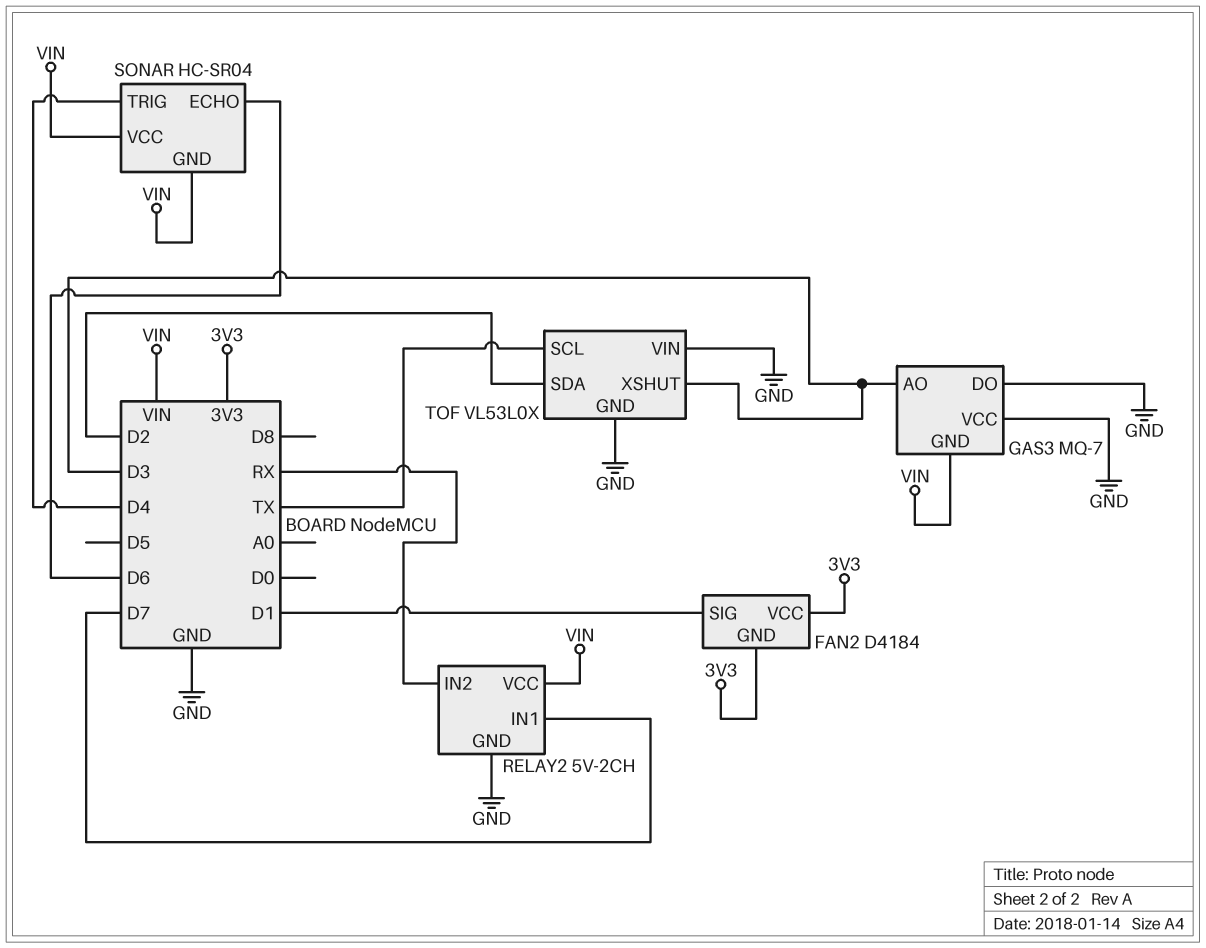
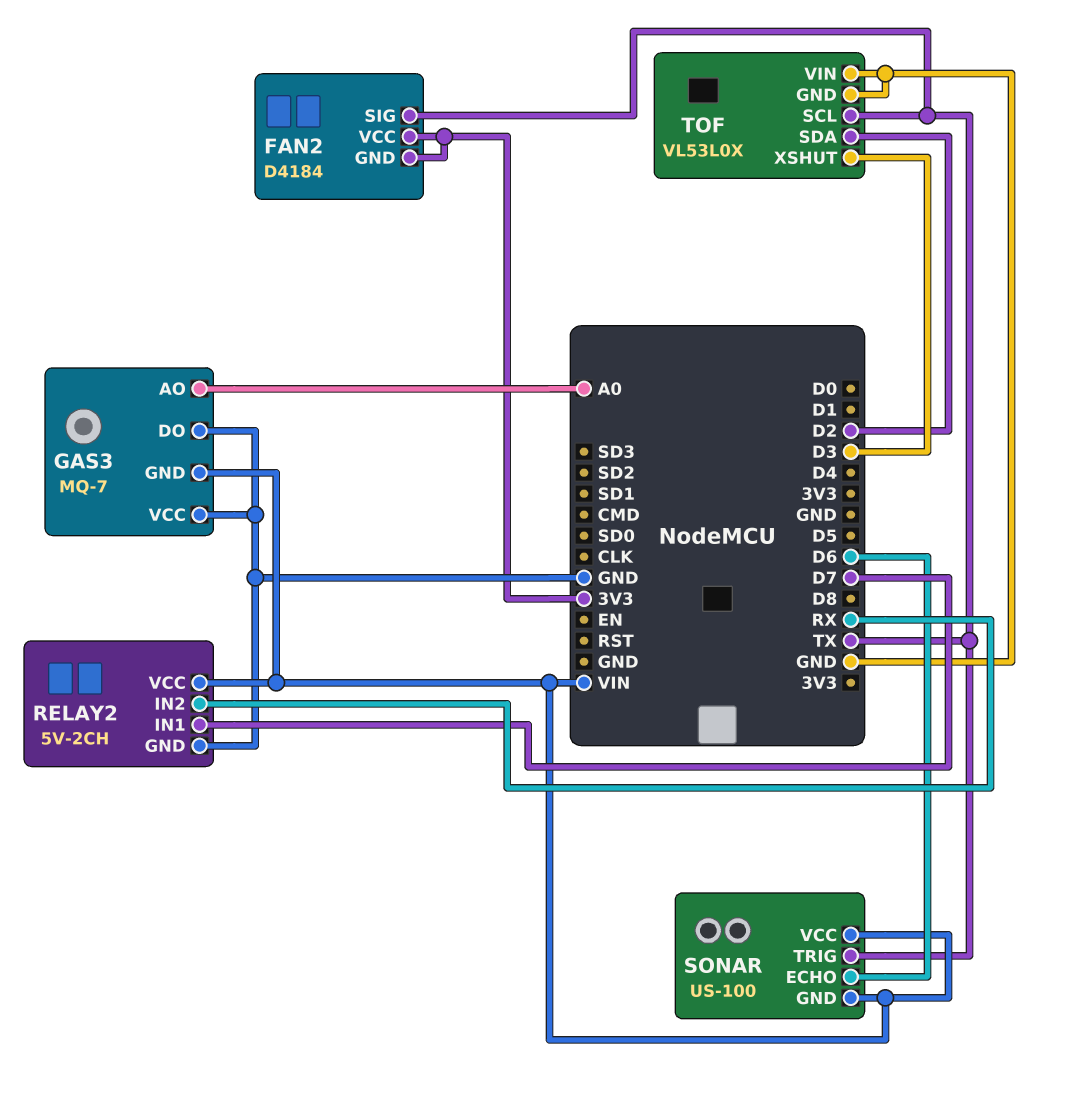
FAN2 pin SIG: D1 -> TX
GAS3 pin AO: D3 -> A0
SONAR: HC-SR04 -> US-100
SONAR pin TRIG: D4 -> TX

